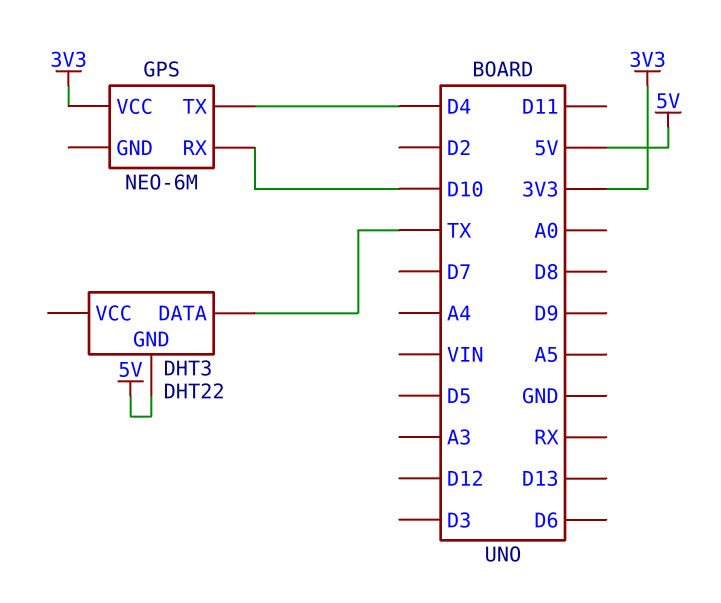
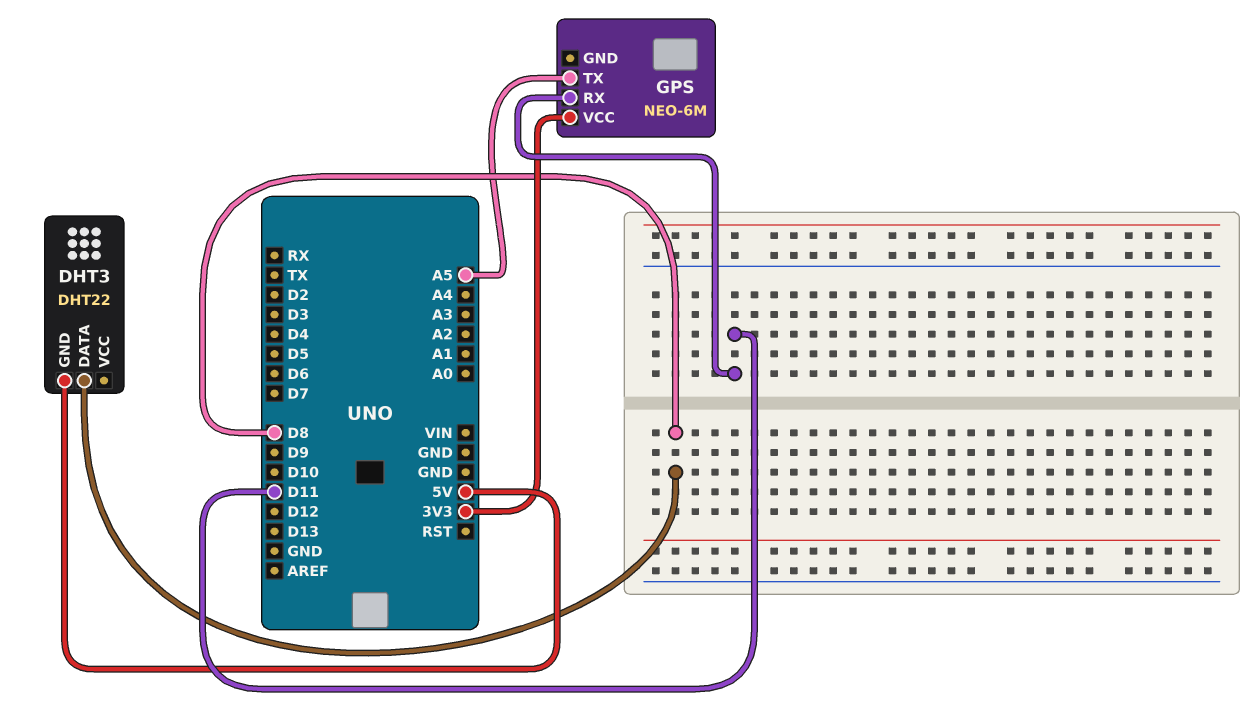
DHT3 pin DATA: TX -> D8
GPS pin RX: D10 -> D11
GPS pin TX: D4 -> A5

